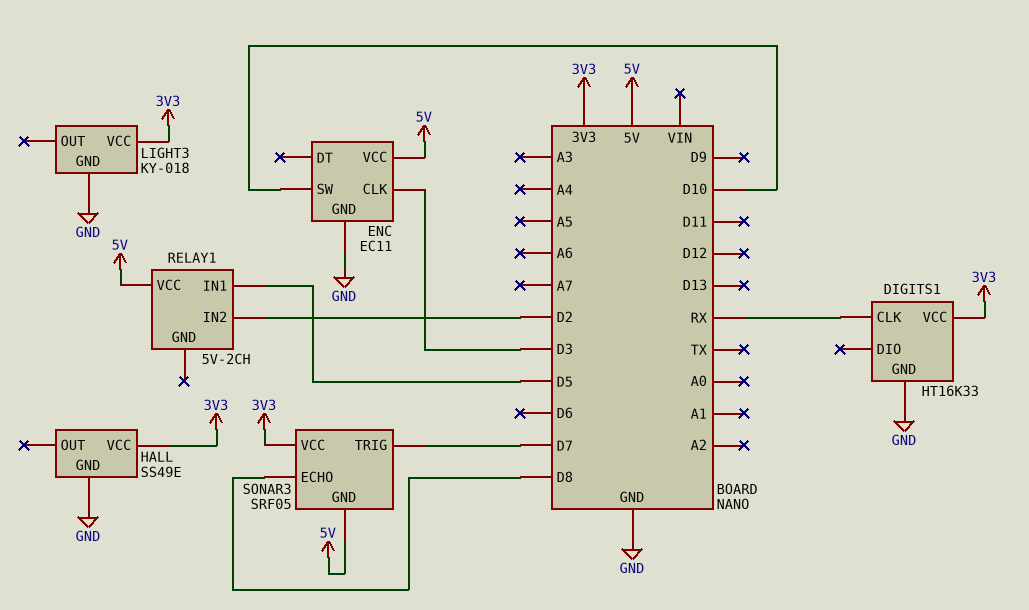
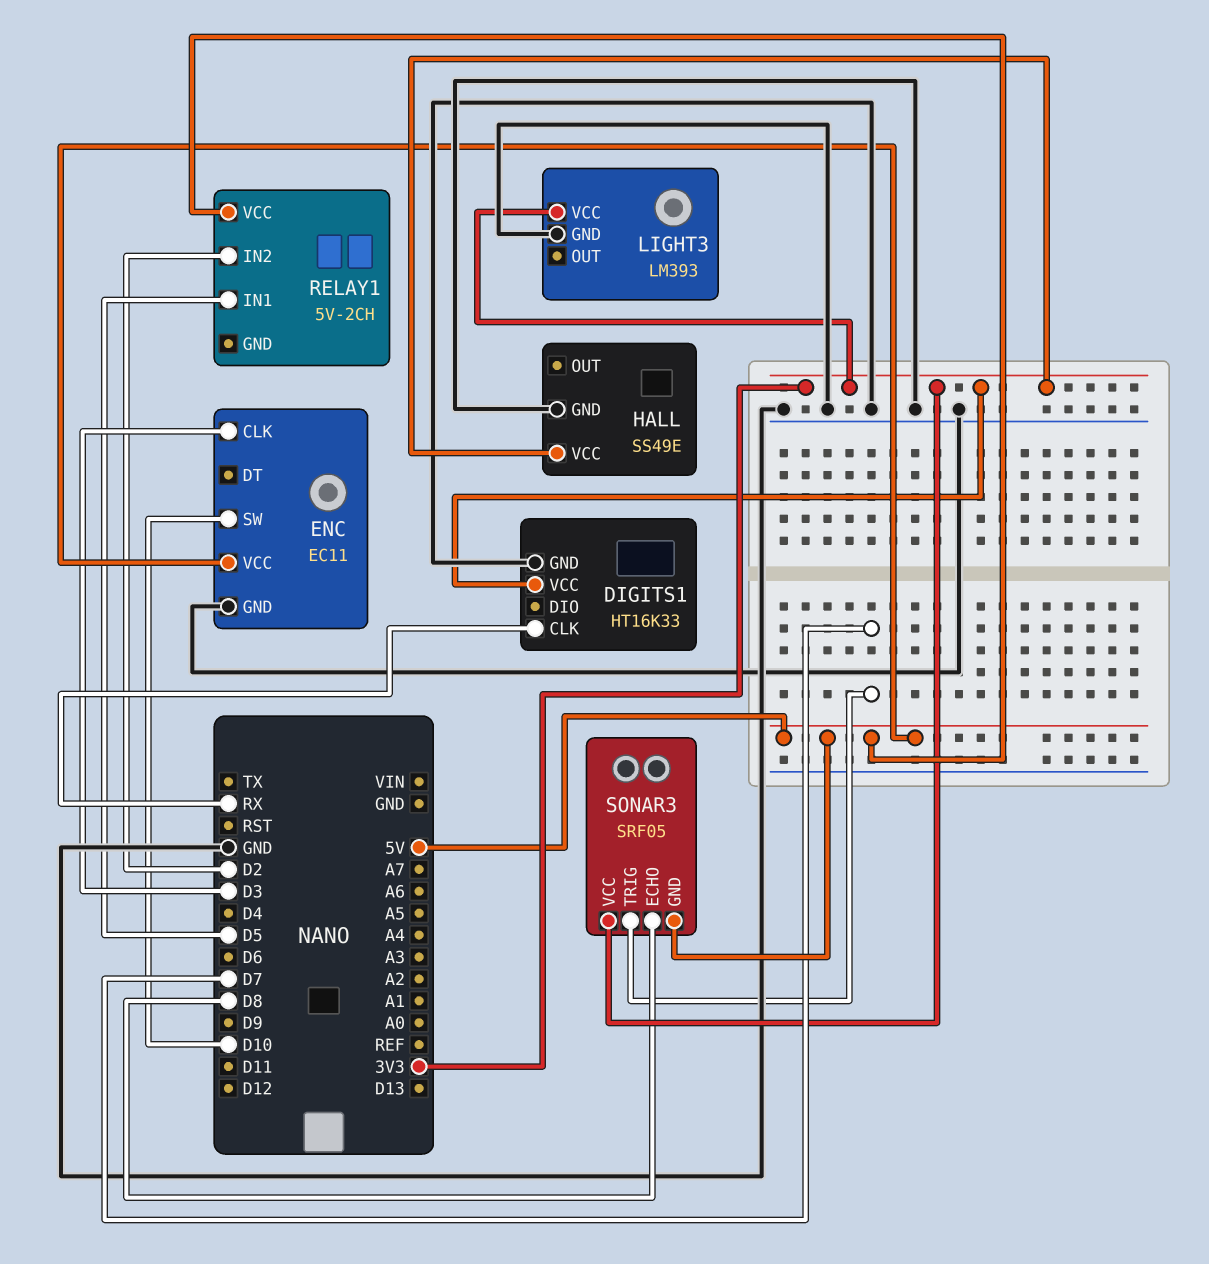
LIGHT3: KY-018 -> LM393

